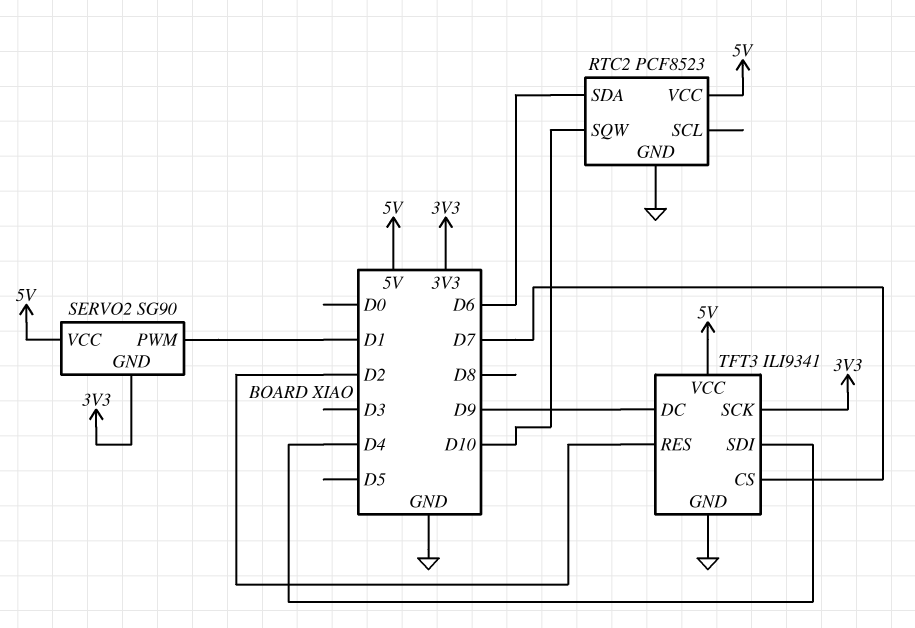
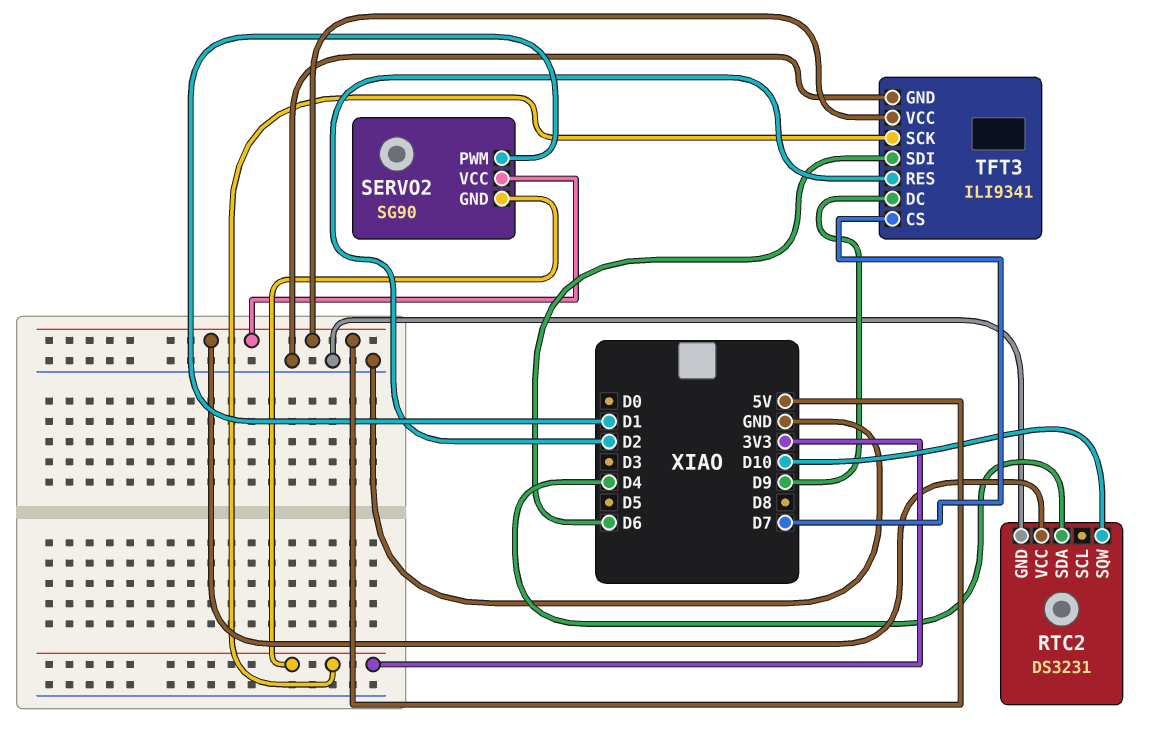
RTC2: PCF8523 -> DS3231
RTC2 pin SDA: D6 -> D4
TFT3 pin SDI: D4 -> D6

